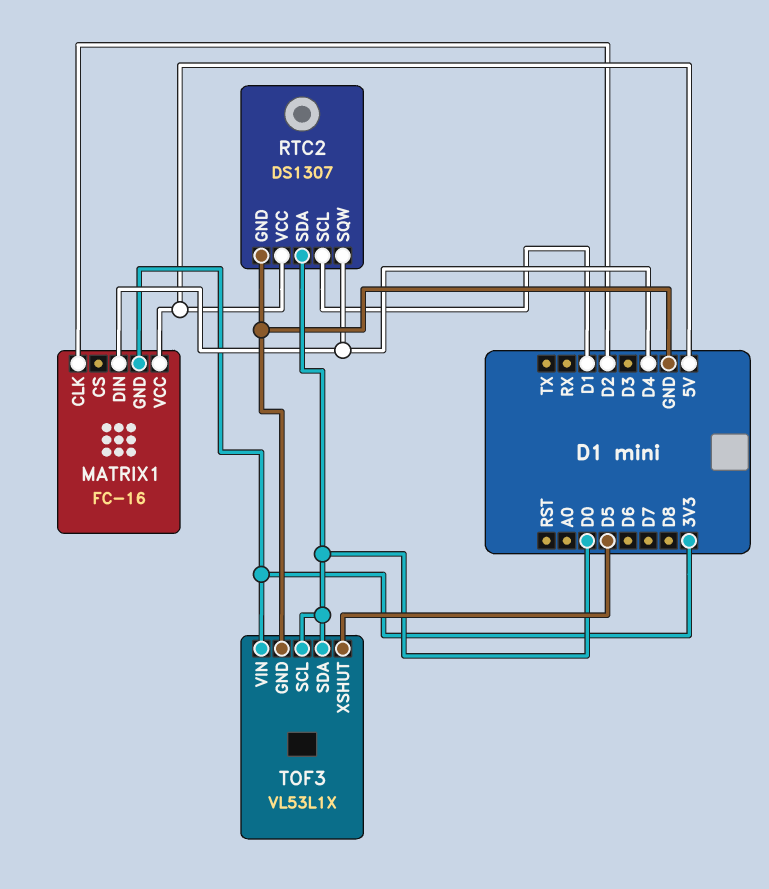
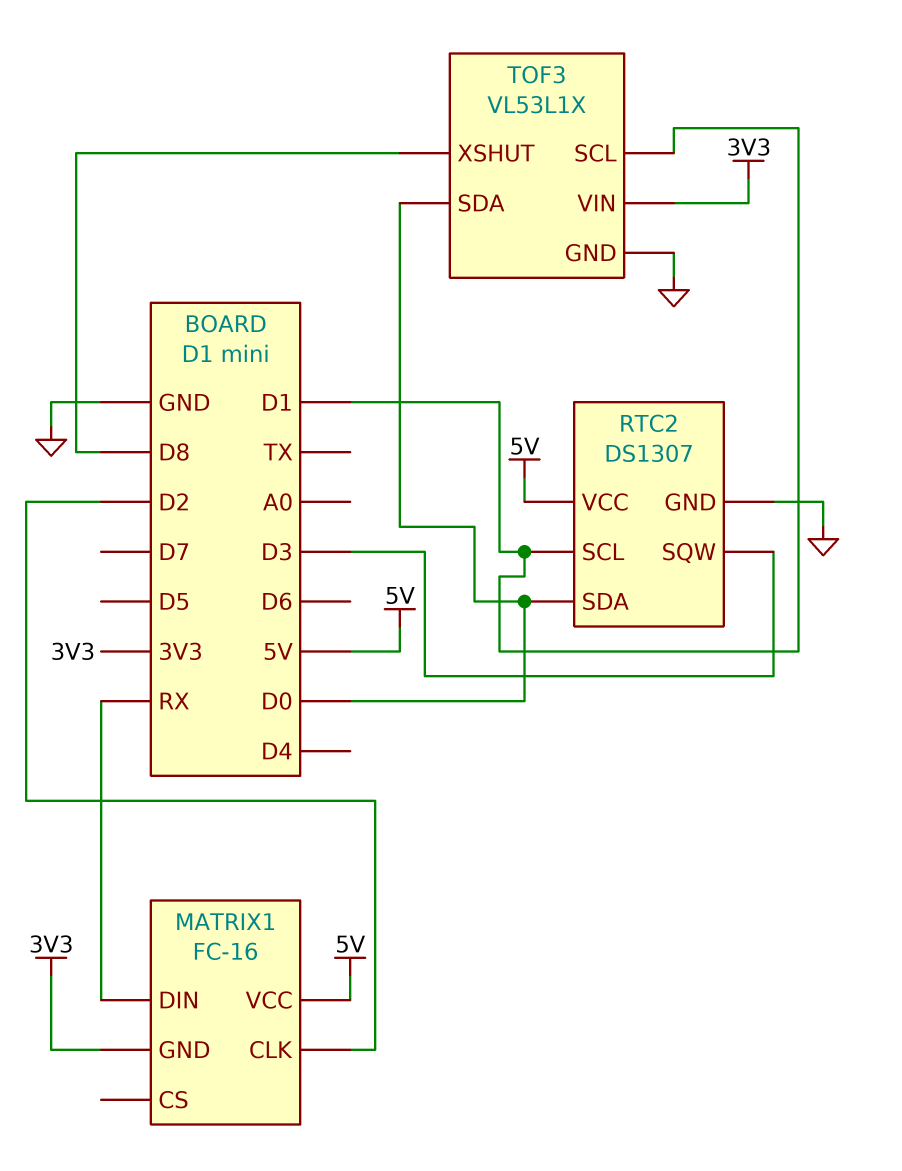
MATRIX1 pin DIN: D4 -> RX
RTC2 pin SQW: D4 -> D3
TOF3 pin SCL: D0 -> D1
TOF3 pin XSHUT: D5 -> D8

